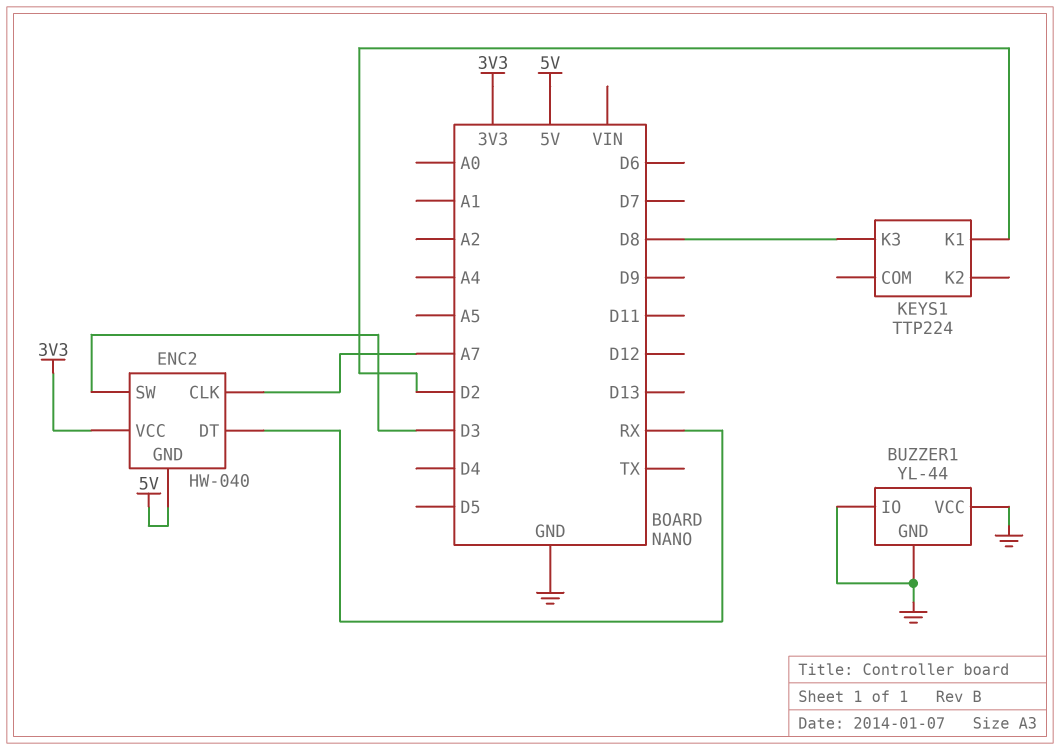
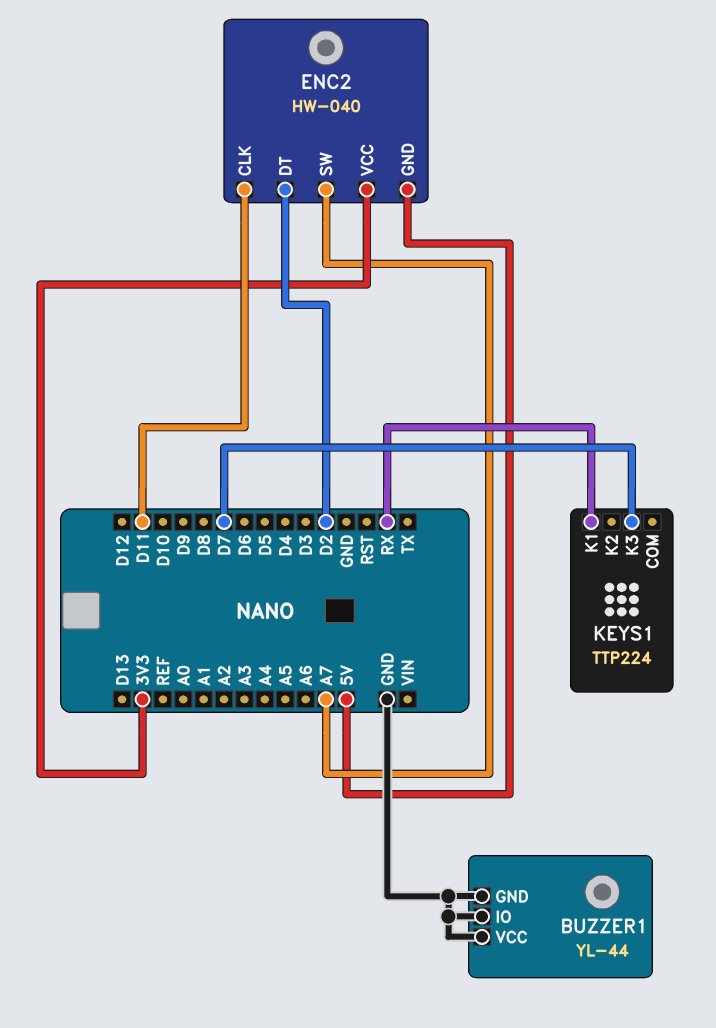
ENC2 pin CLK: A7 -> D11
ENC2 pin DT: RX -> D2
ENC2 pin SW: D3 -> A7
KEYS1 pin K1: D2 -> RX
KEYS1 pin K3: D8 -> D7

